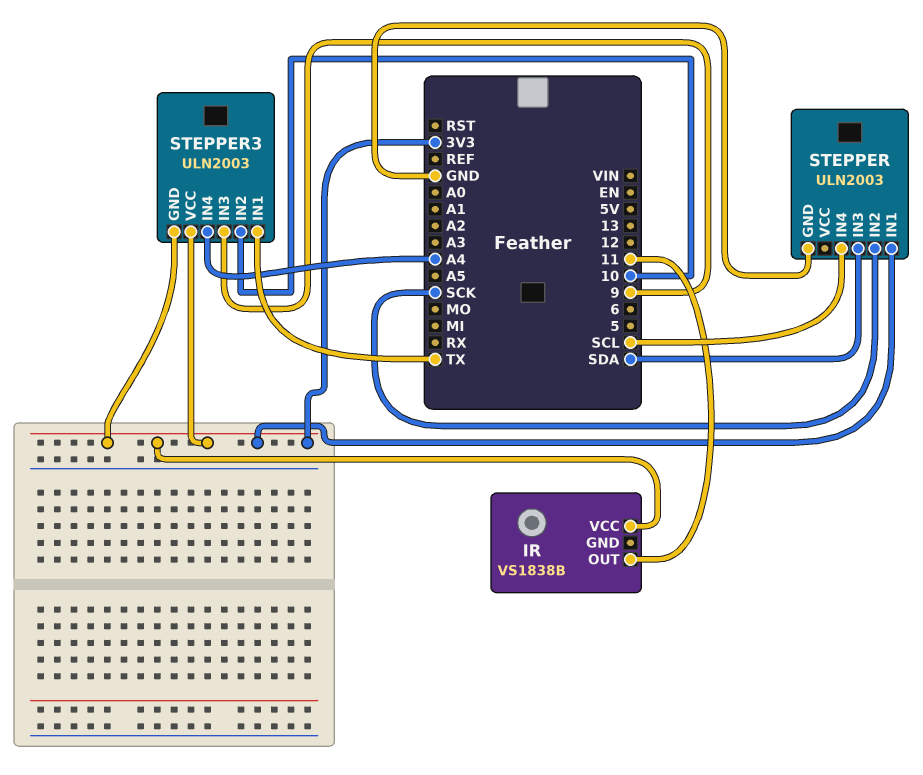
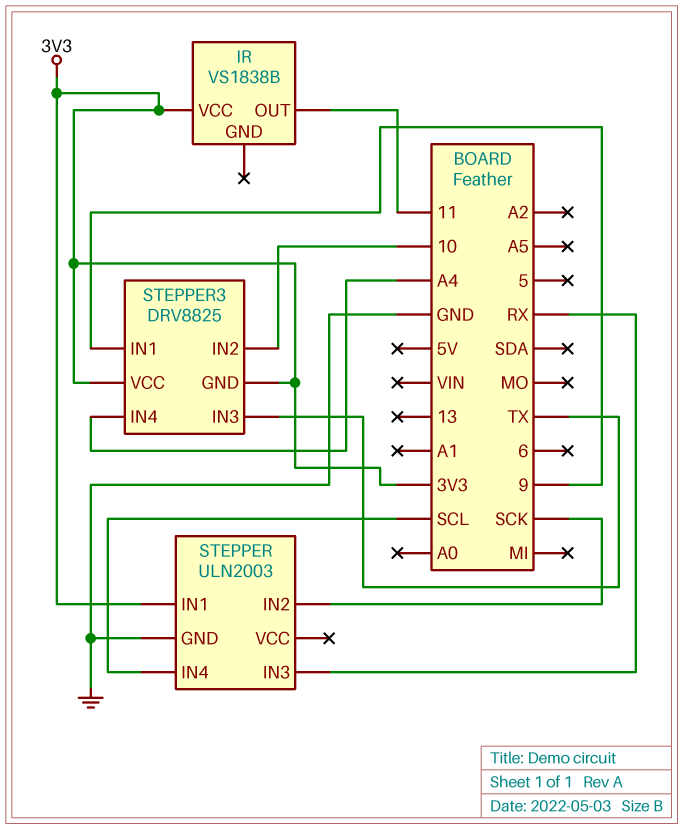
STEPPER pin IN3: SDA -> RX
STEPPER3: ULN2003 -> DRV8825
STEPPER3 pin IN1: TX -> 9
STEPPER3 pin IN3: 9 -> TX

